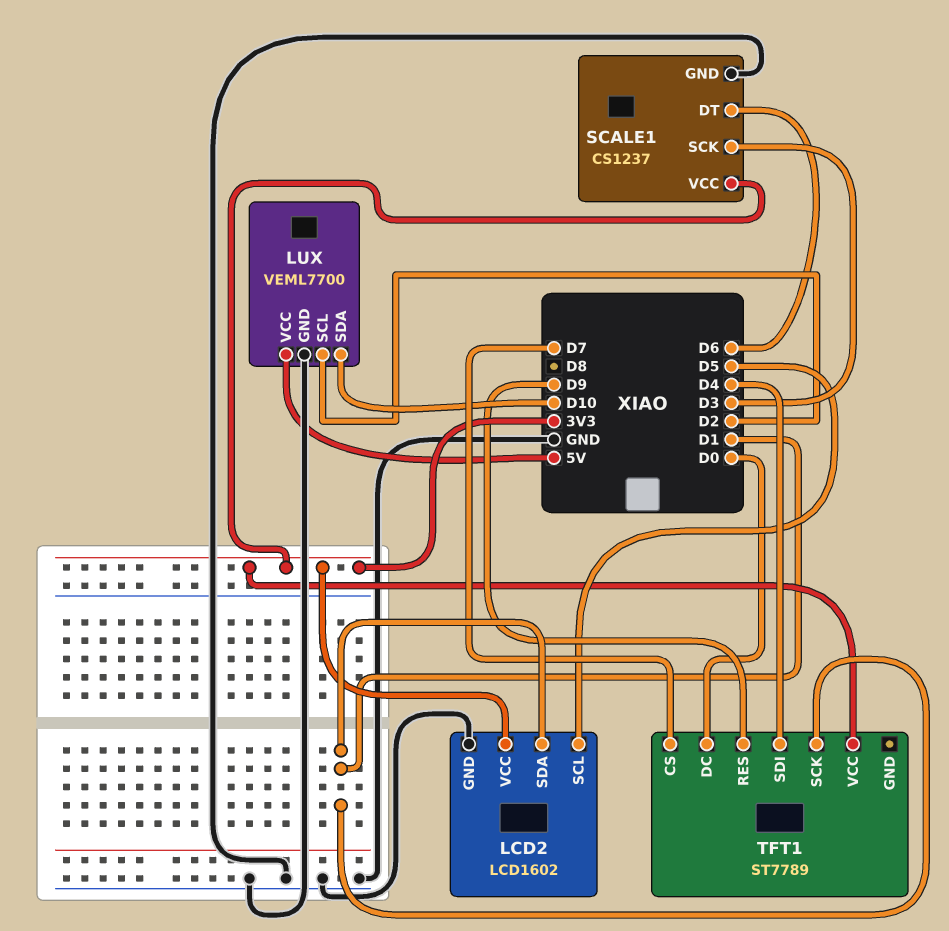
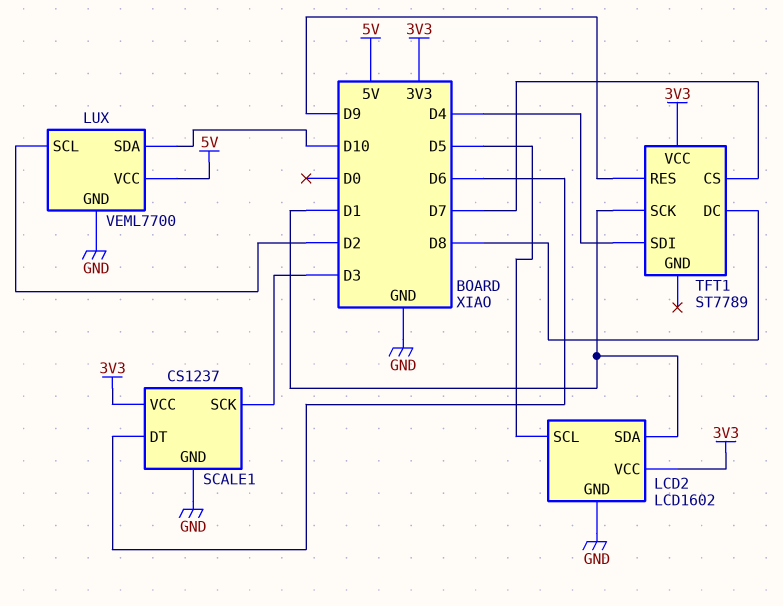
TFT1 pin DC: D0 -> D8

